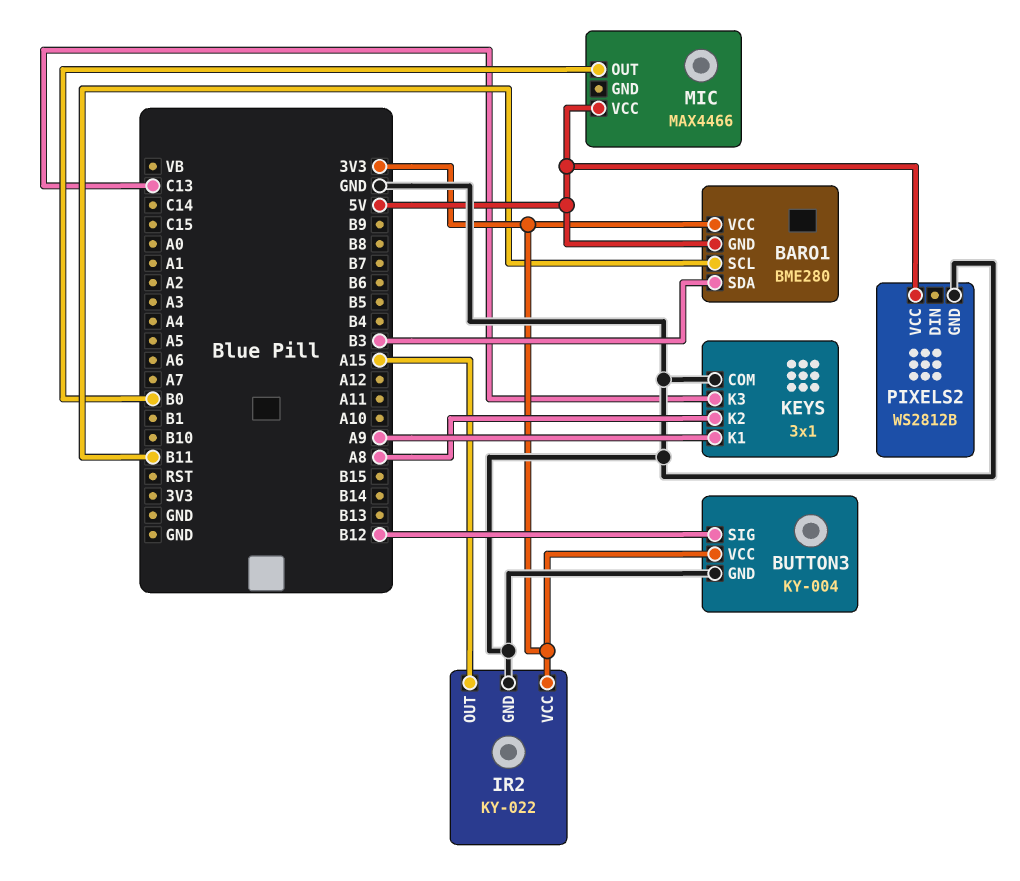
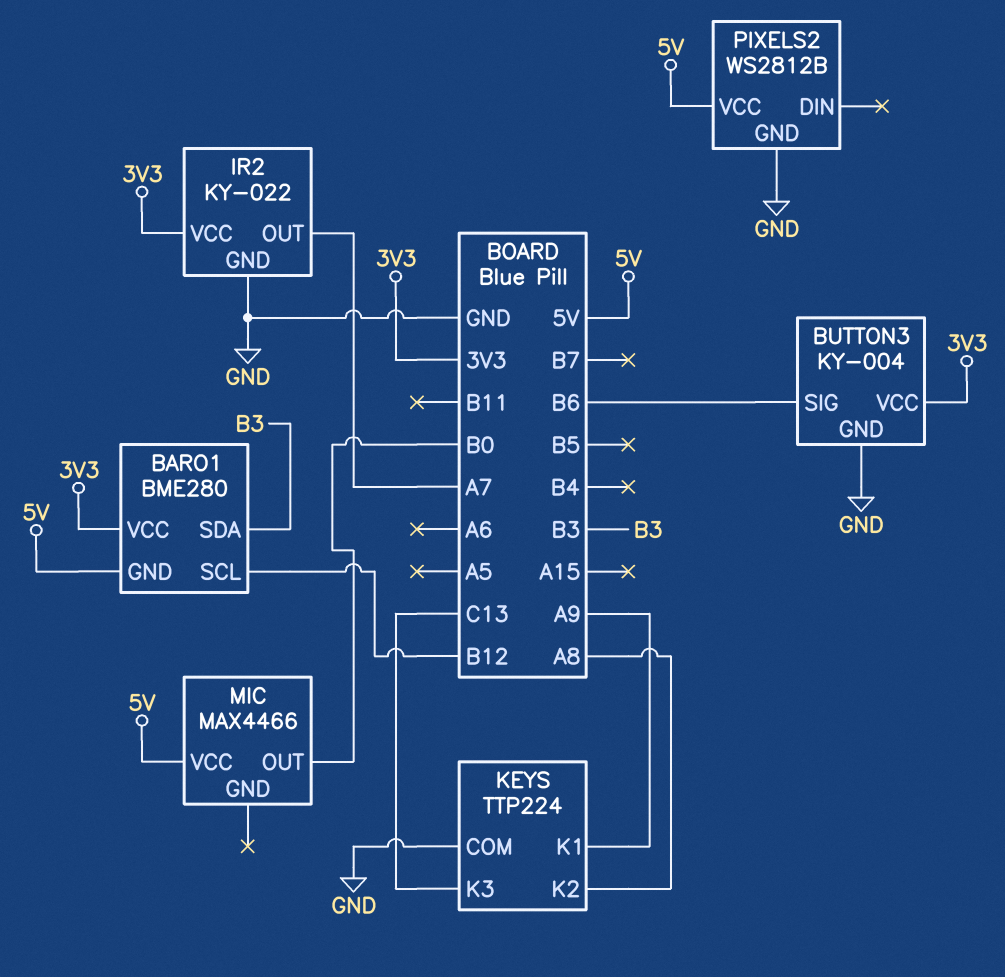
BARO1 pin SCL: B11 -> B12
BUTTON3 pin SIG: B12 -> B6
IR2 pin OUT: A15 -> A7
KEYS: 3x1 -> TTP224

